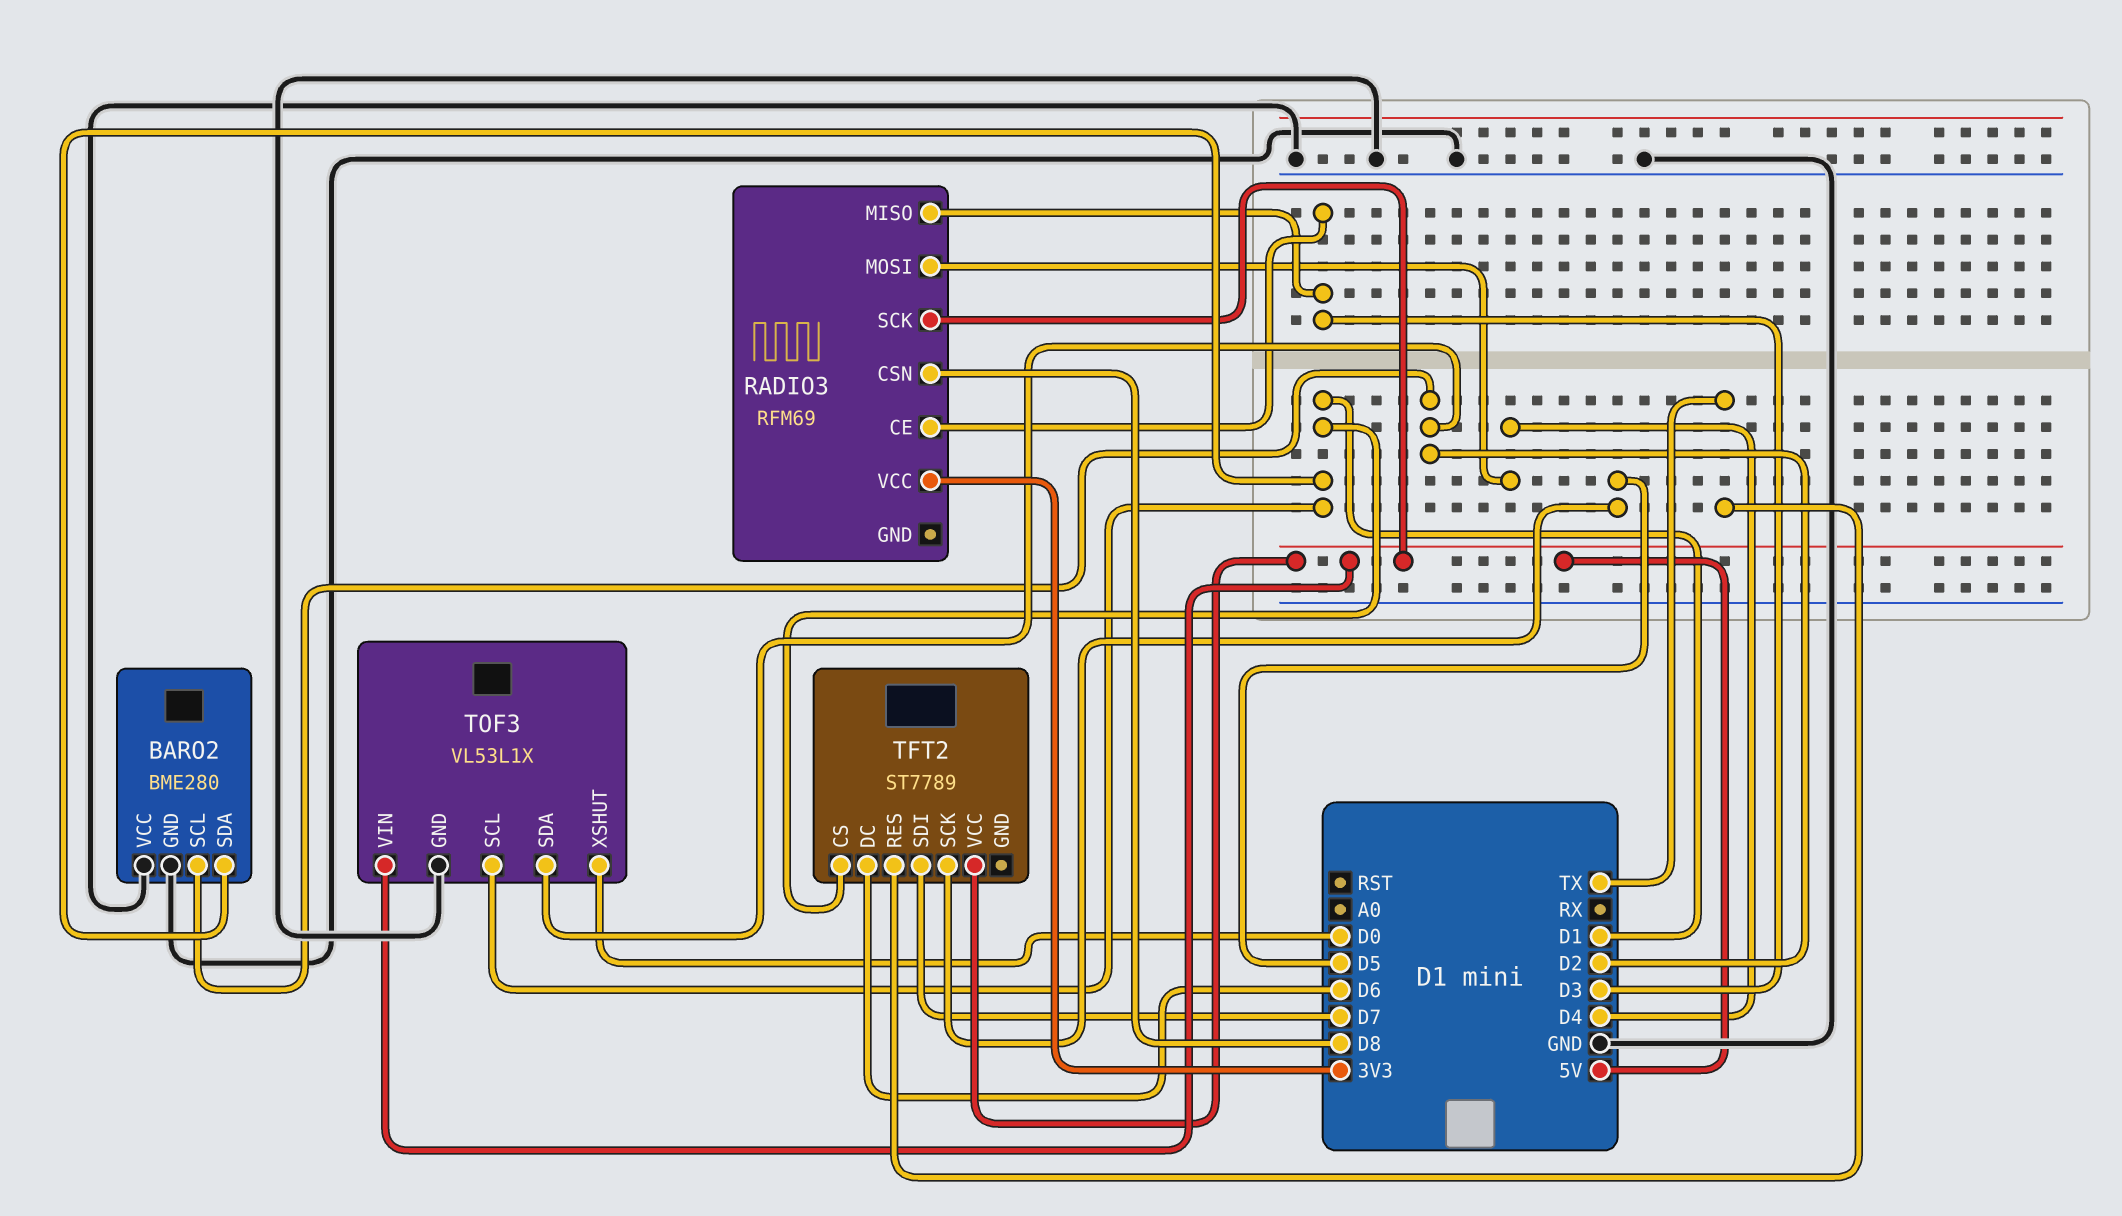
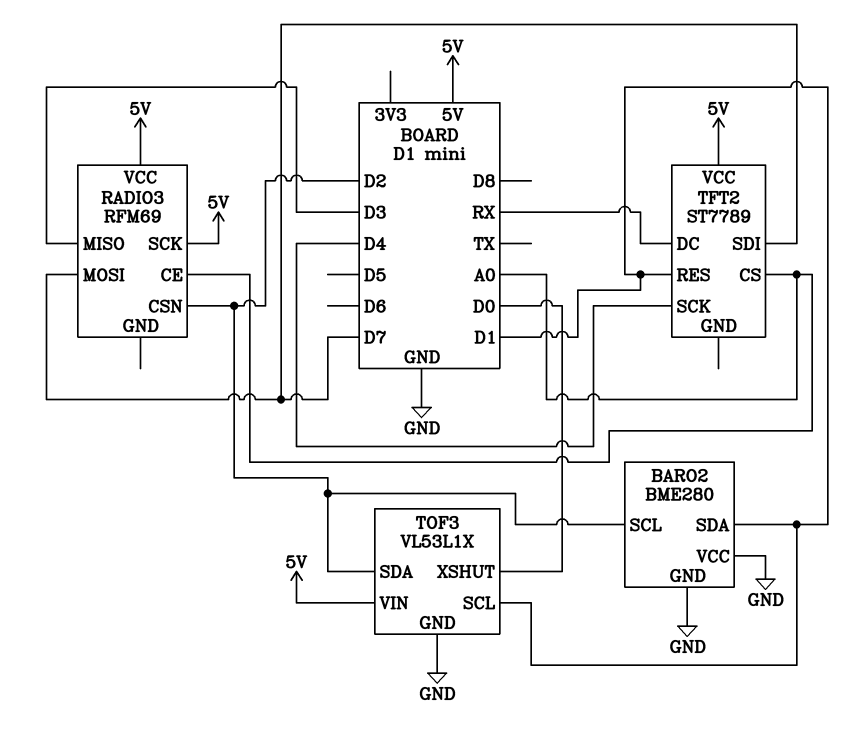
RADIO3 pin CE: D3 -> A0
RADIO3 pin CSN: D8 -> D2
RADIO3 pin MOSI: D4 -> D7
RADIO3 pin VCC: 3V3 -> 5V
TFT2 pin CS: D1 -> A0
TFT2 pin DC: D6 -> RX
TFT2 pin RES: TX -> D1
TFT2 pin SCK: D5 -> D4

